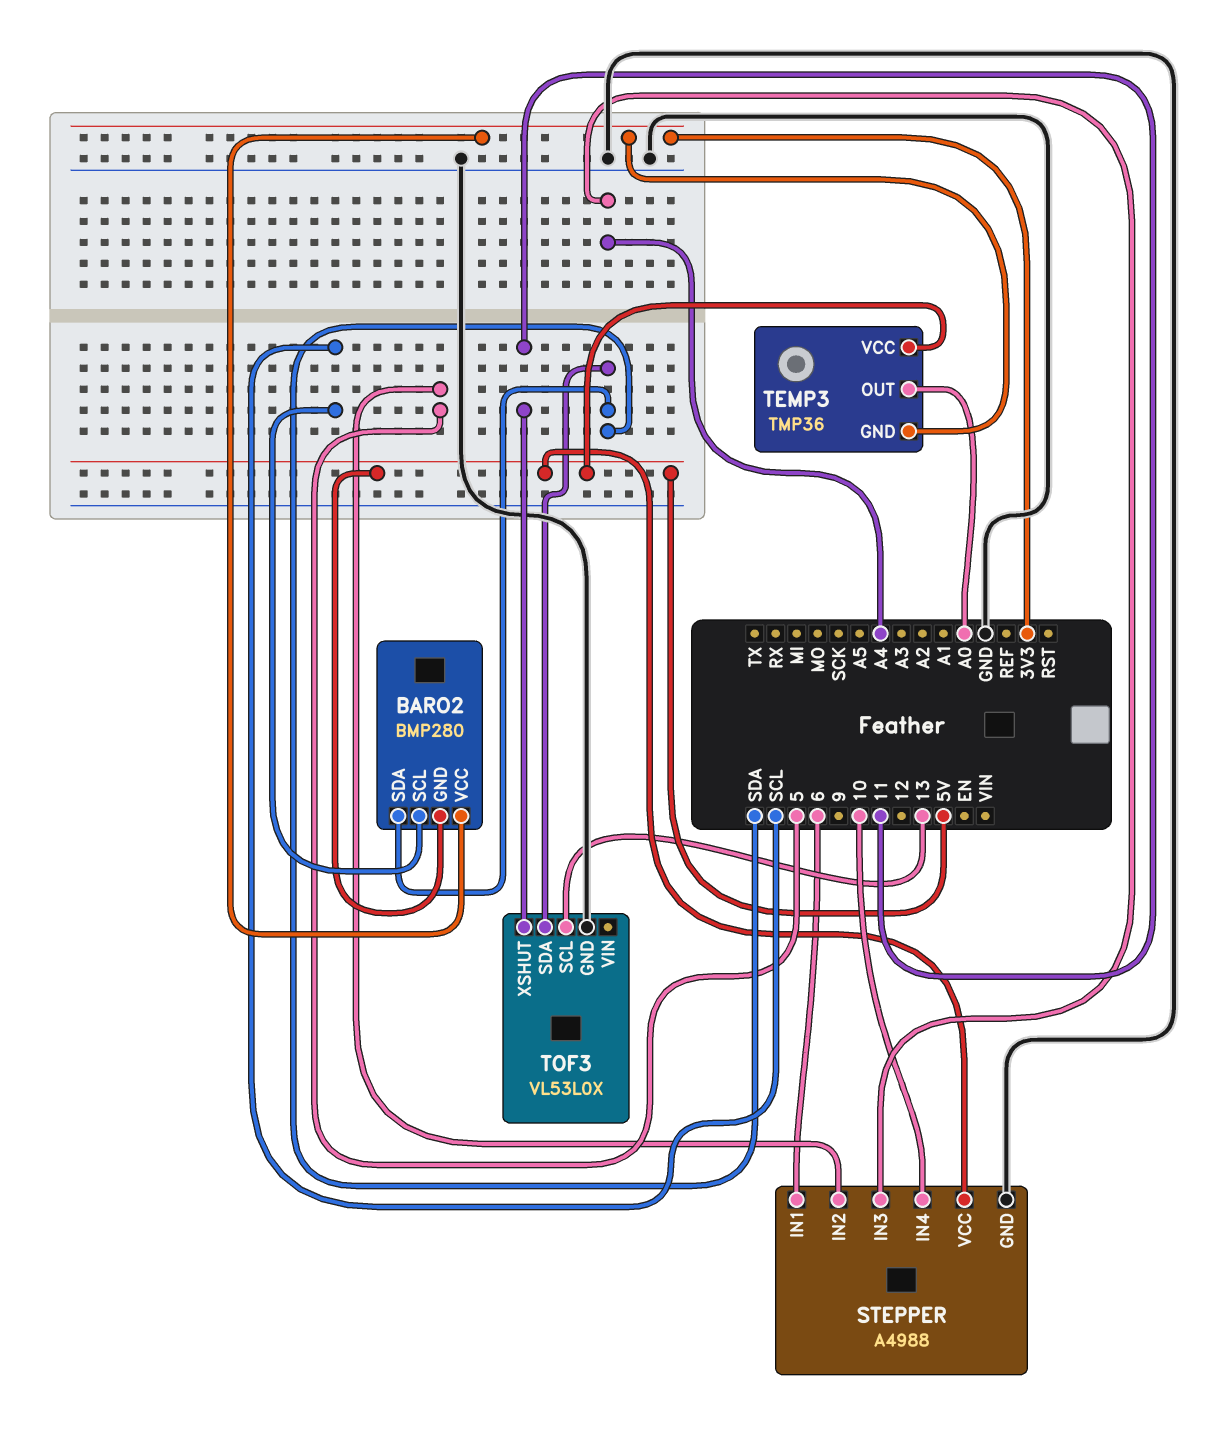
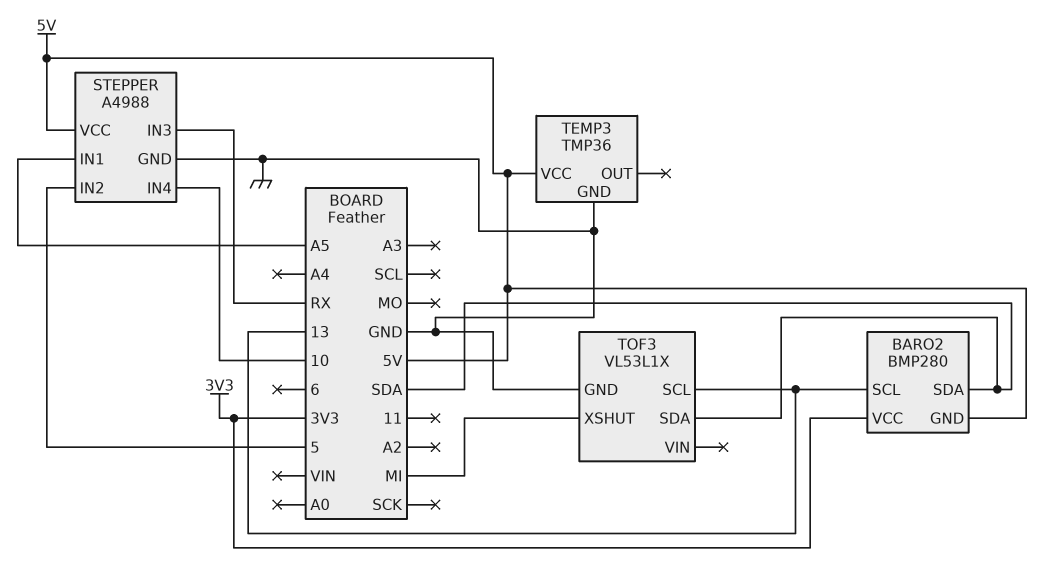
BARO2 pin SCL: SCL -> 13
STEPPER pin IN1: 6 -> A5
STEPPER pin IN3: A4 -> RX
TEMP3 pin GND: 3V3 -> GND
TEMP3 pin OUT: A0 -> none
TOF3: VL53L0X -> VL53L1X
TOF3 pin XSHUT: 11 -> MI

